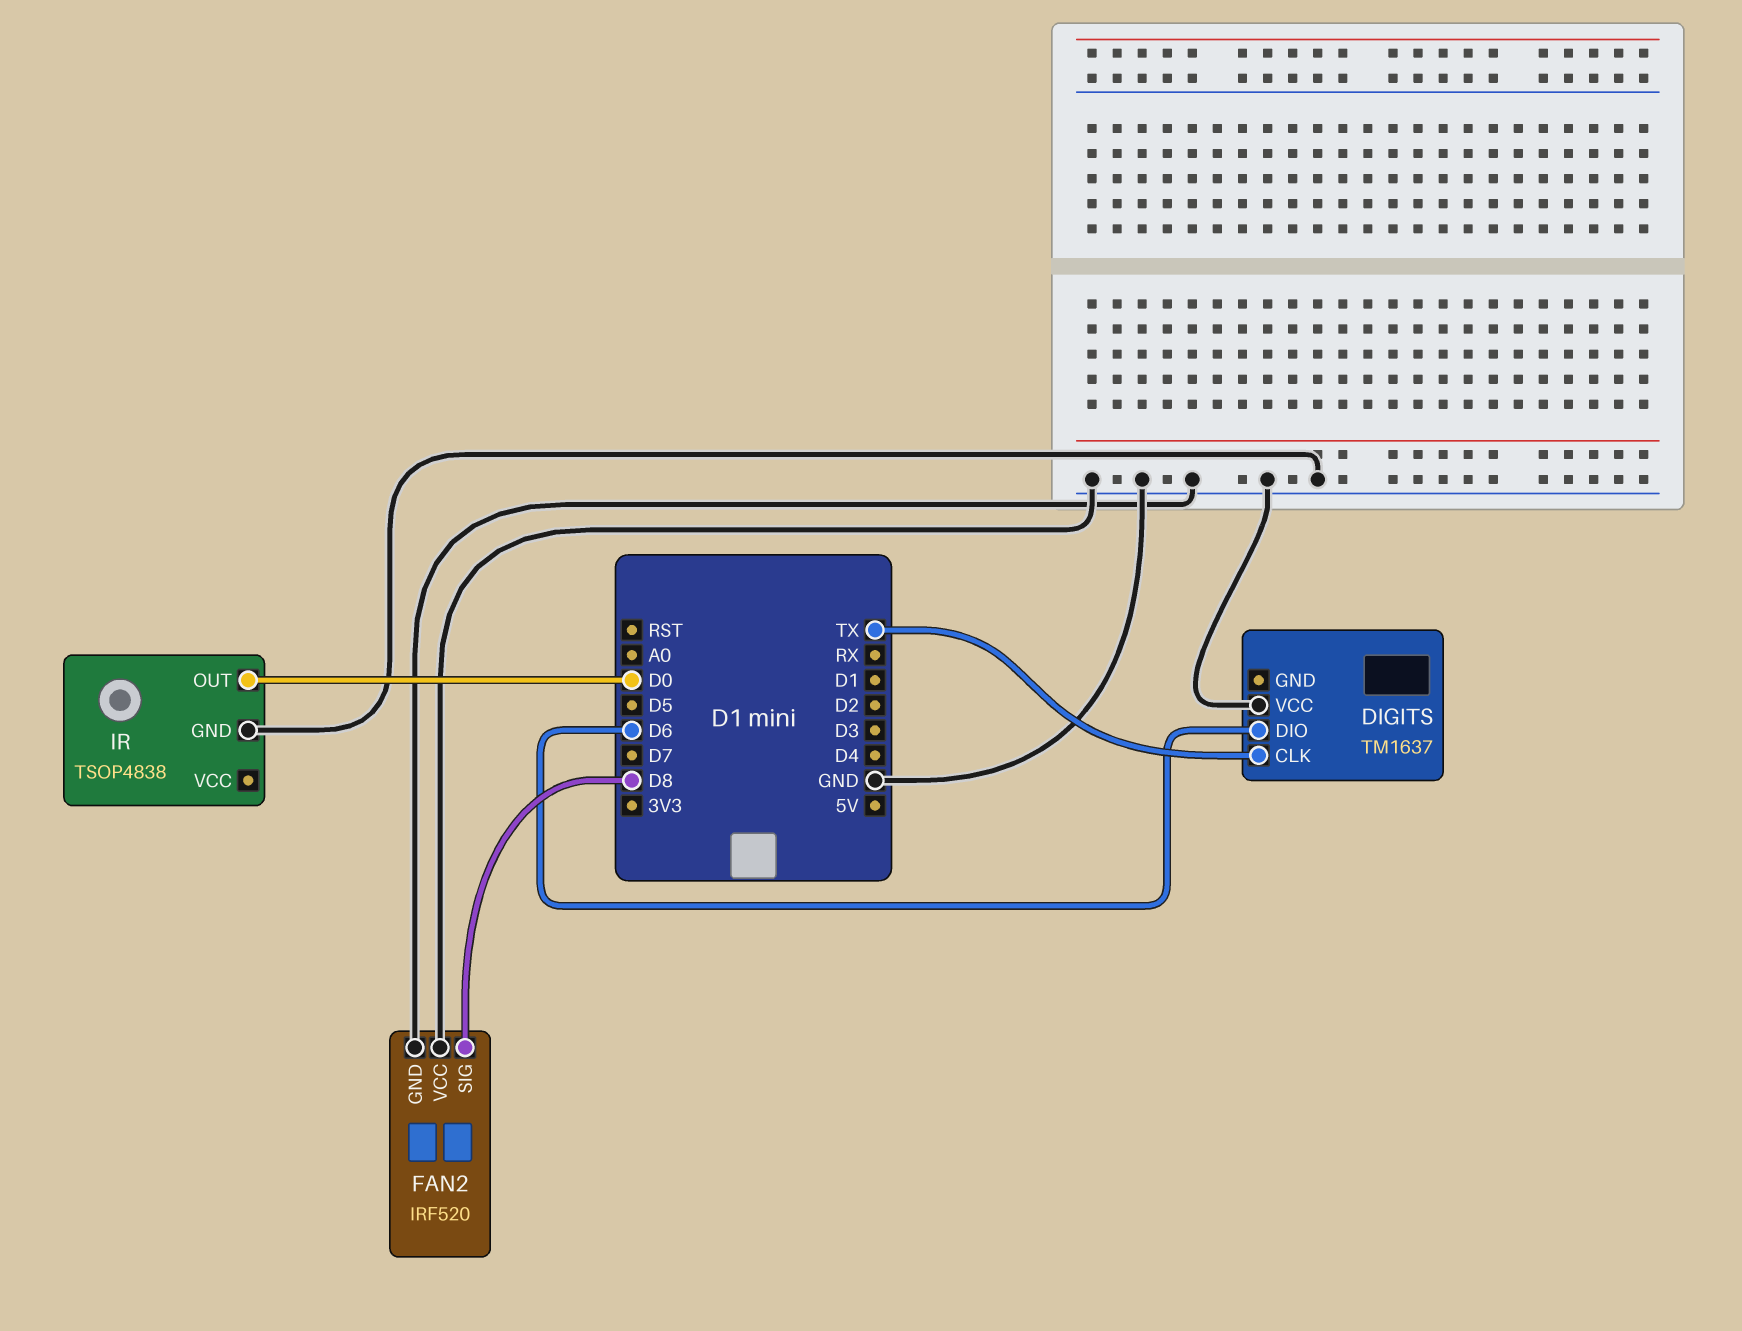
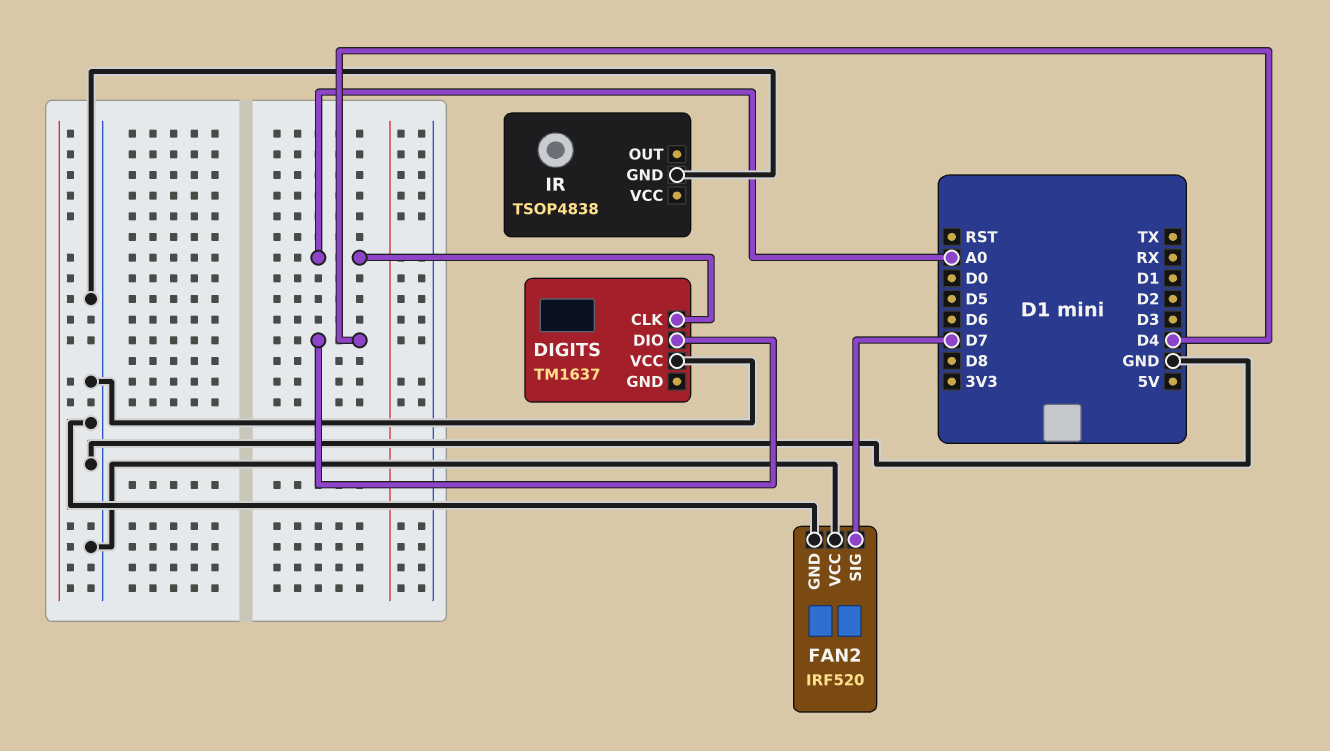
DIGITS pin CLK: TX -> A0
DIGITS pin DIO: D6 -> D4
FAN2 pin SIG: D8 -> D7
IR pin OUT: D0 -> none

